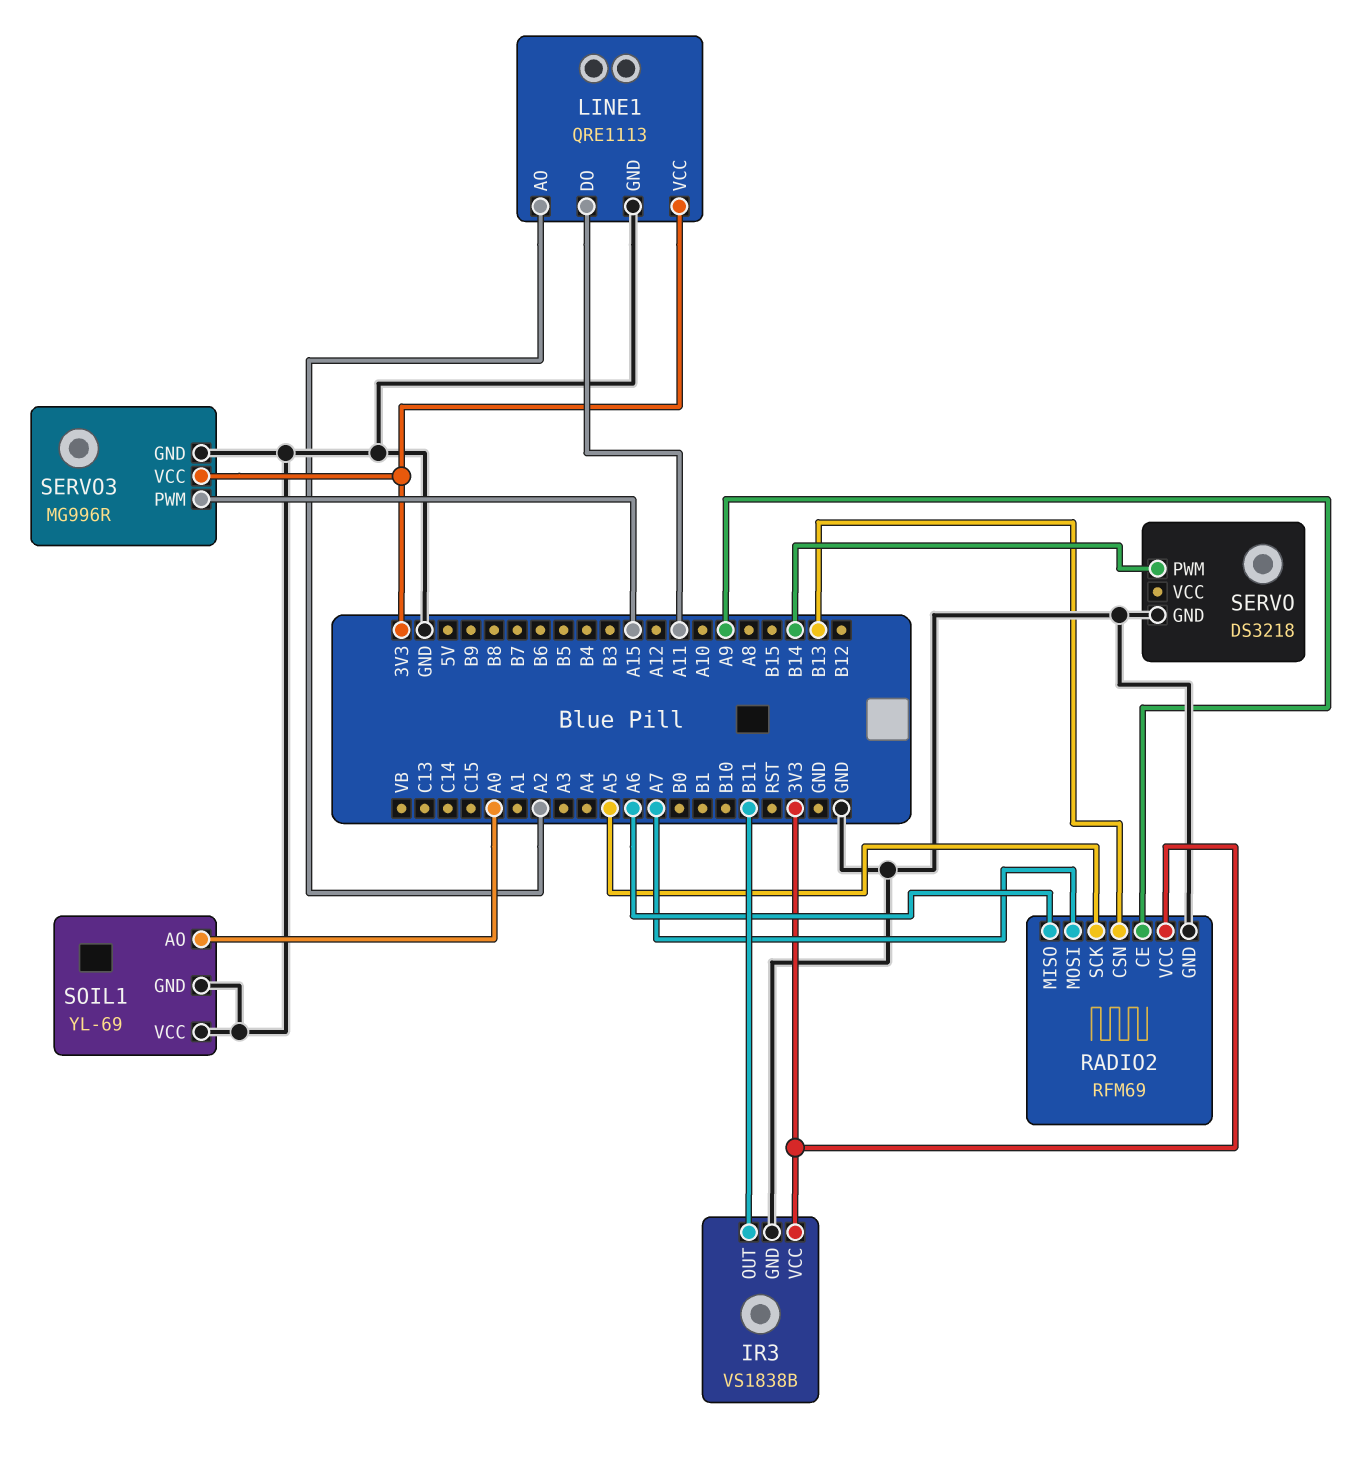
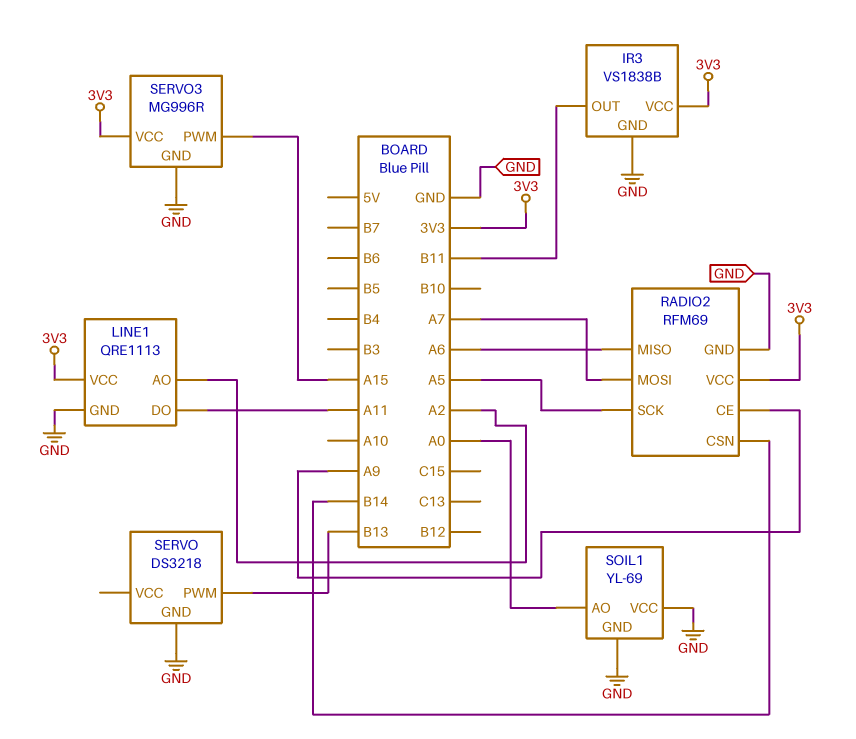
RADIO2 pin CSN: B13 -> B14
SERVO pin PWM: B14 -> B13

